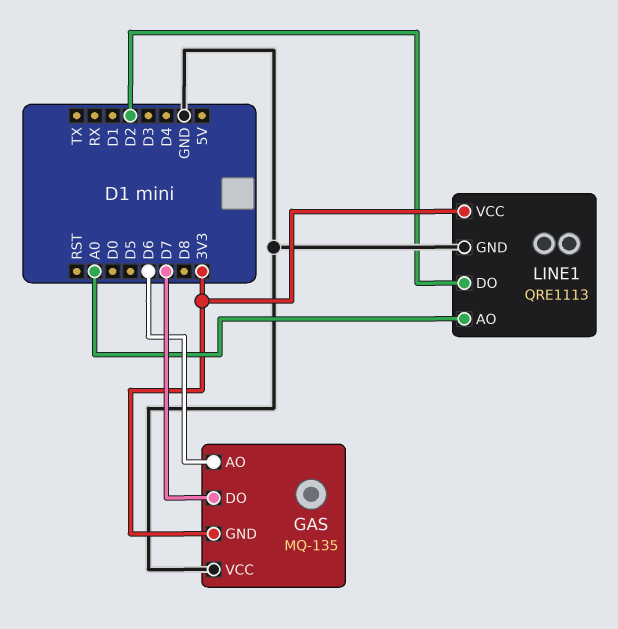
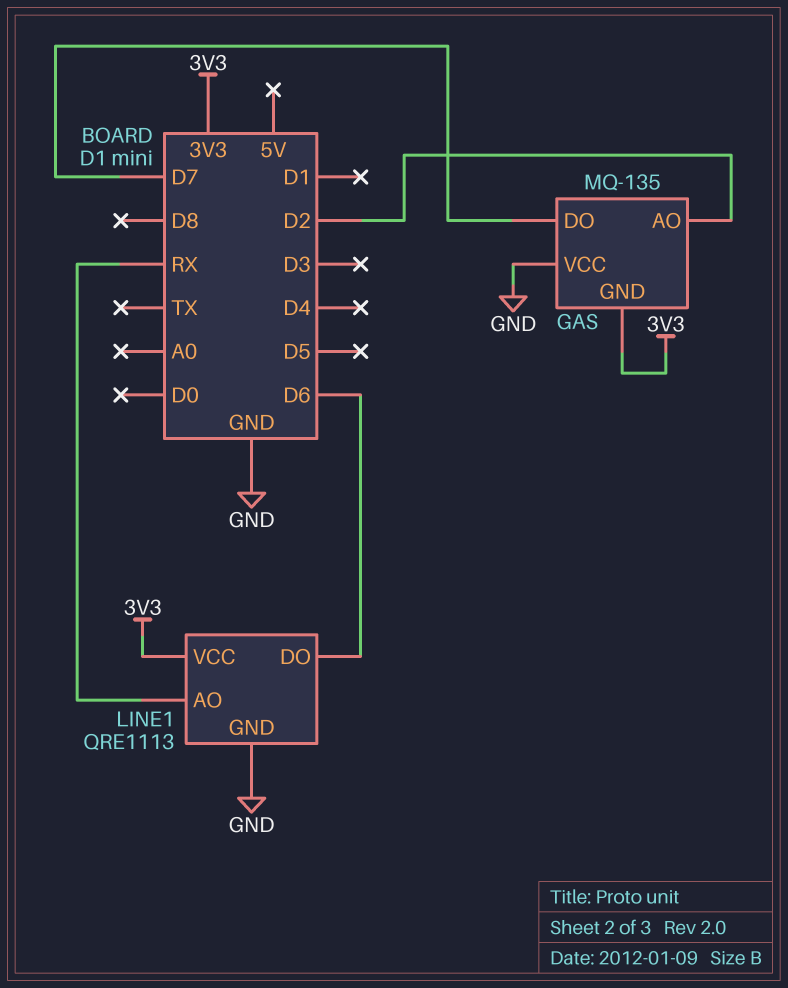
GAS pin AO: D6 -> D2
LINE1 pin AO: A0 -> RX
LINE1 pin DO: D2 -> D6

